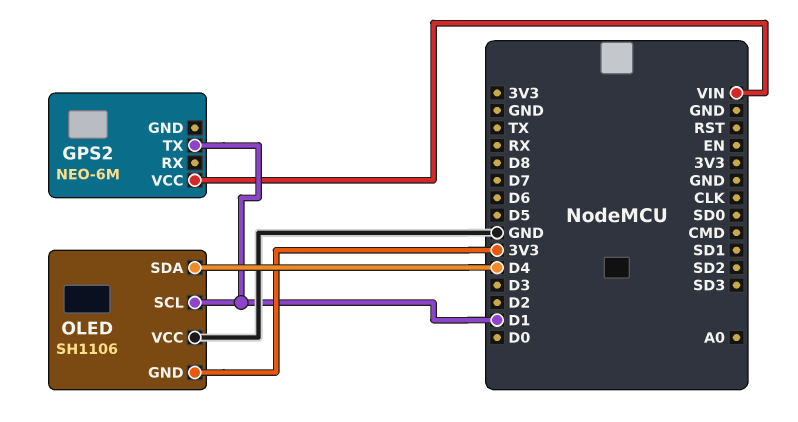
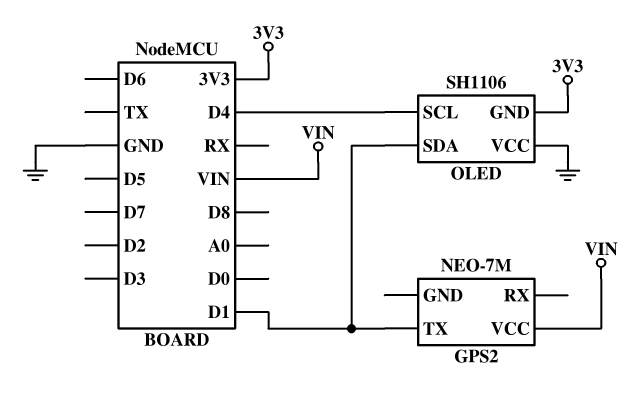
GPS2: NEO-6M -> NEO-7M
OLED pin SCL: D1 -> D4
OLED pin SDA: D4 -> D1

